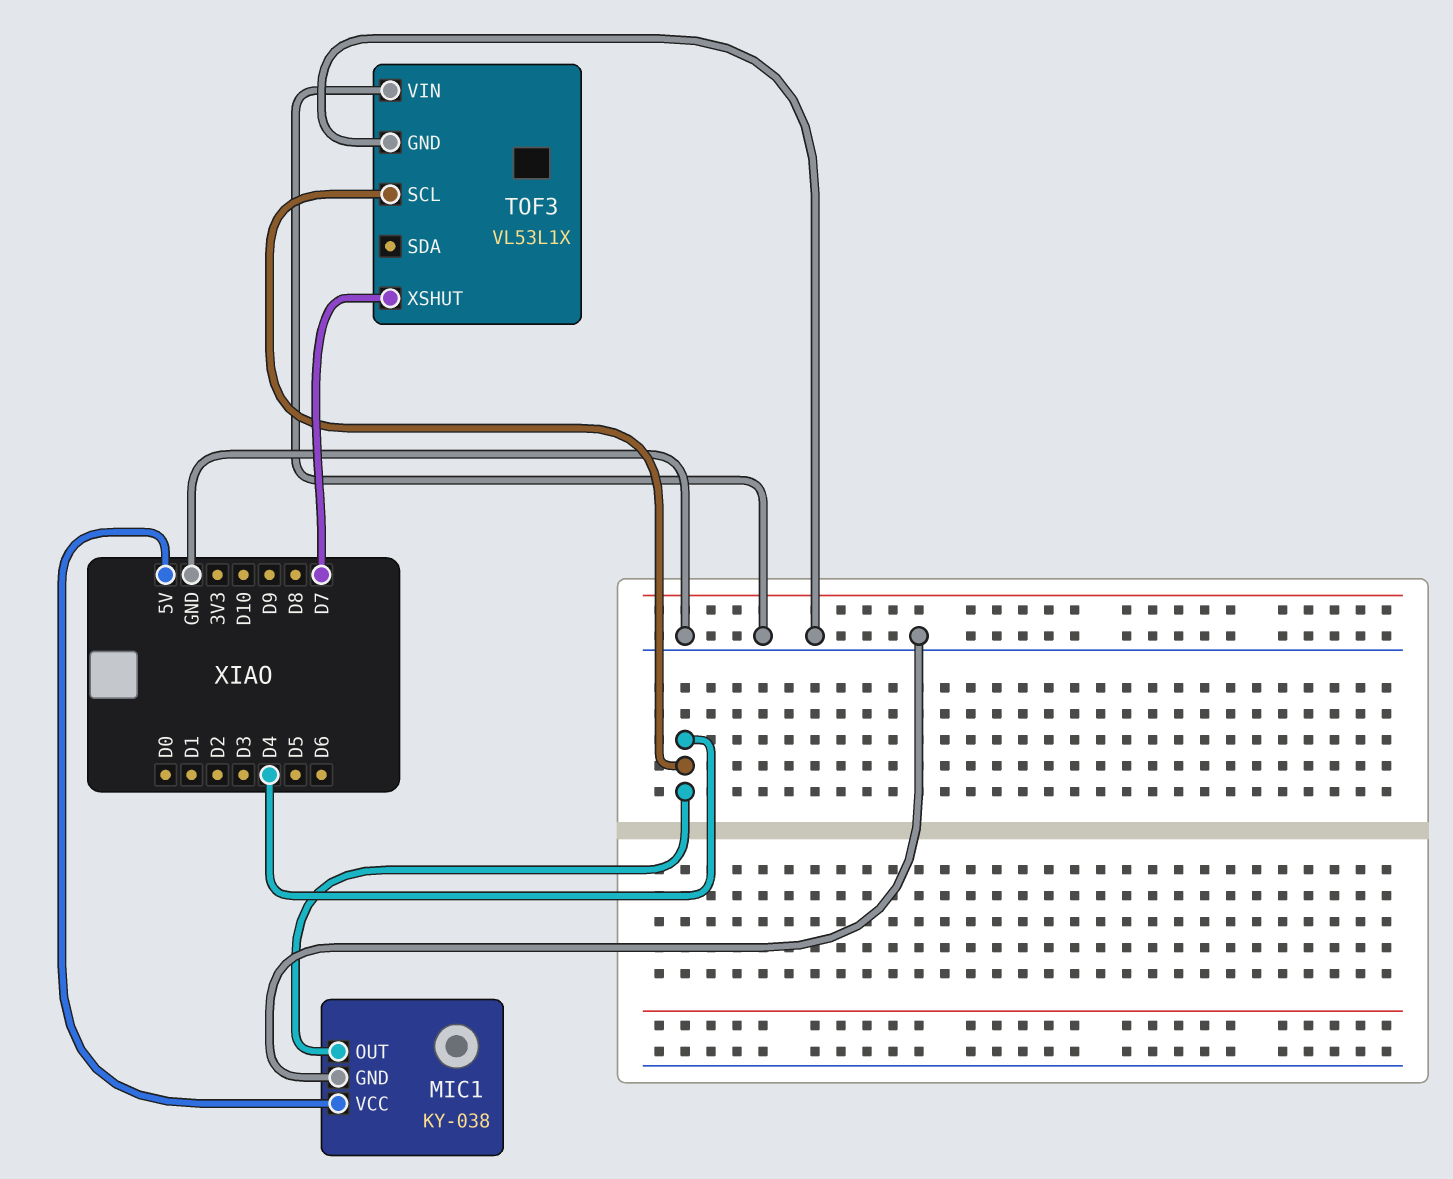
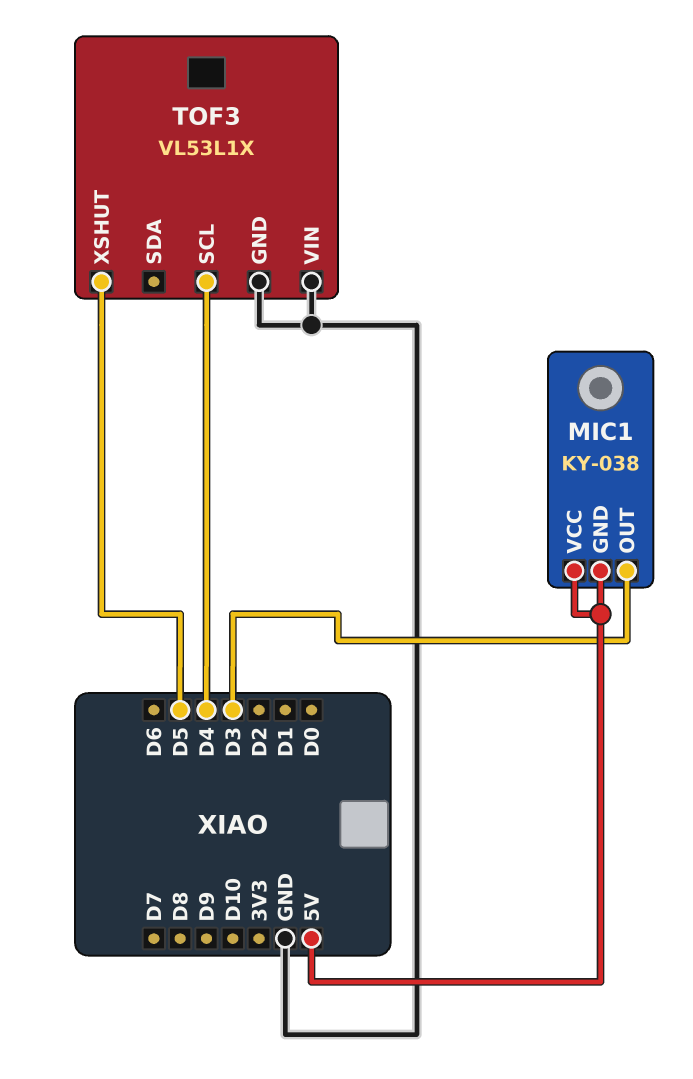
MIC1 pin GND: GND -> 5V
MIC1 pin OUT: D4 -> D3
TOF3 pin XSHUT: D7 -> D5

